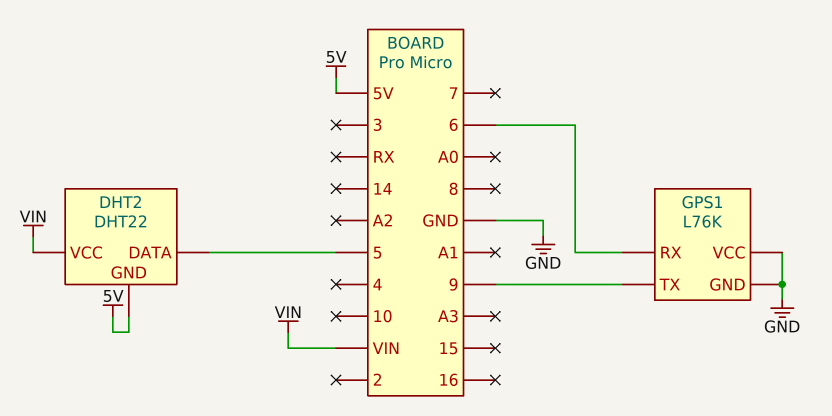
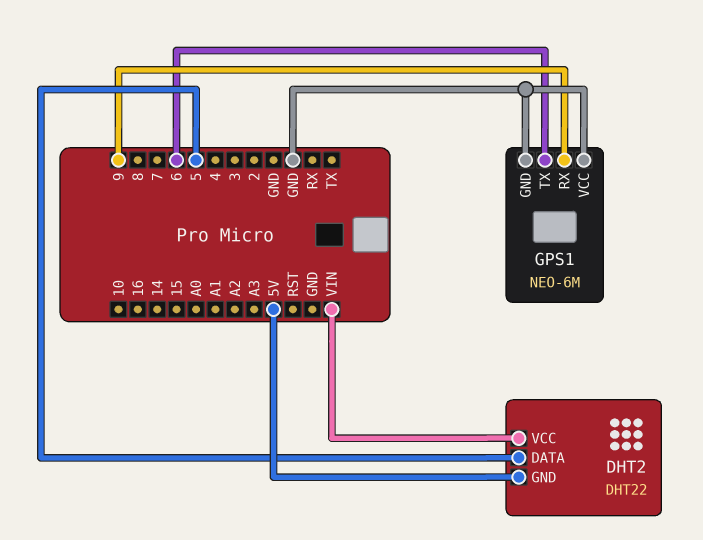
GPS1: L76K -> NEO-6M
GPS1 pin RX: 6 -> 9
GPS1 pin TX: 9 -> 6

